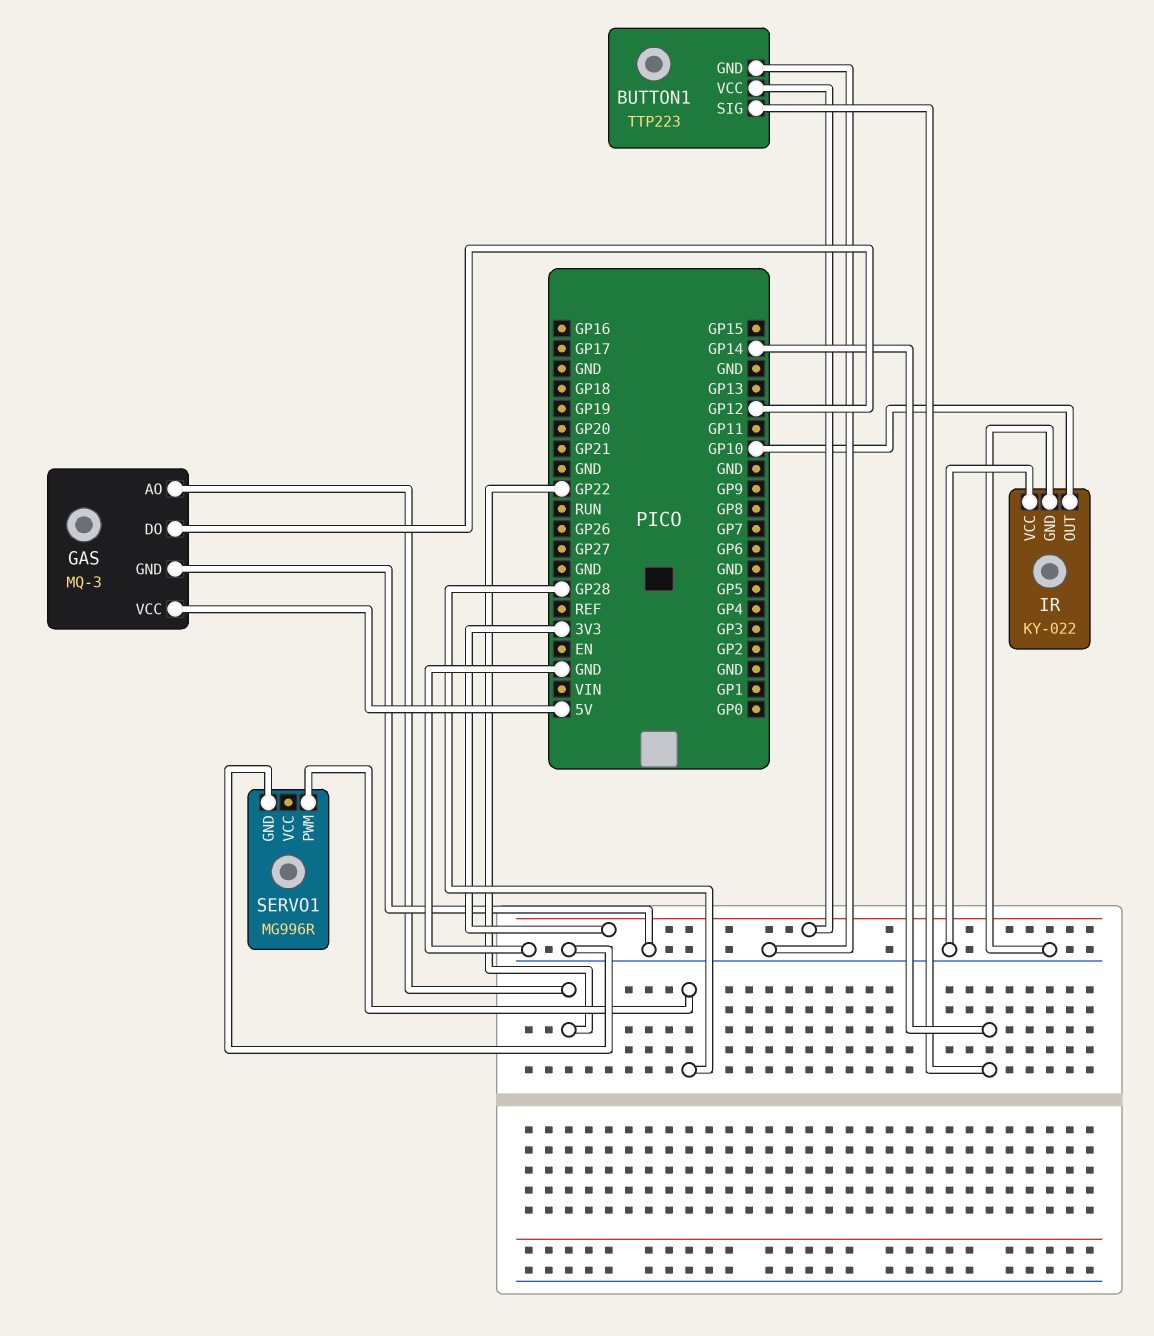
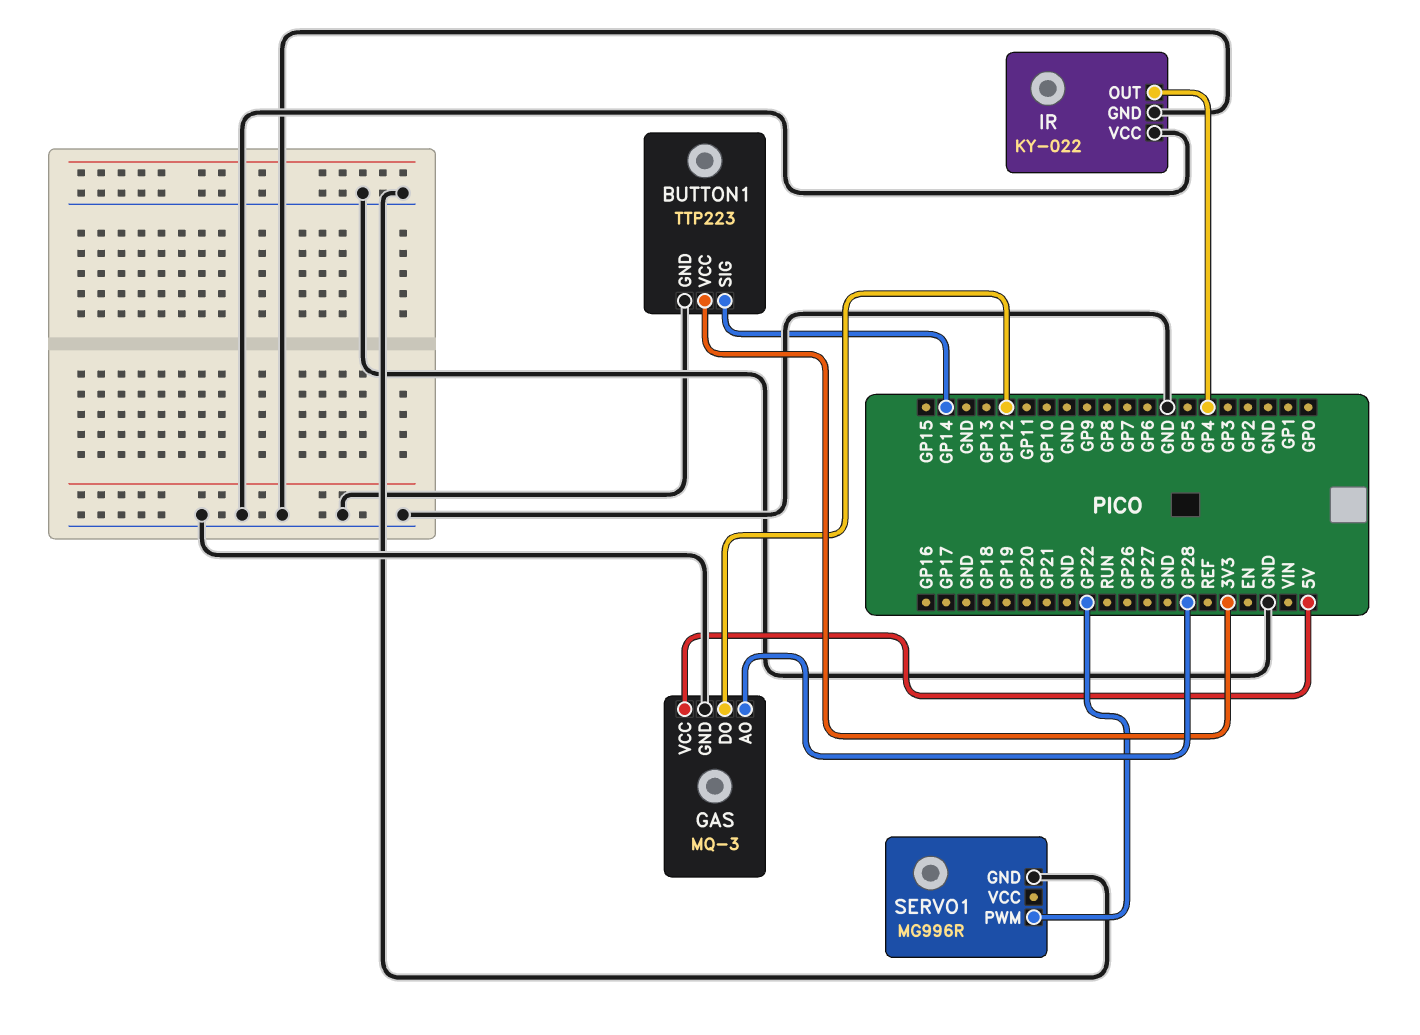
GAS pin AO: GP22 -> GP28
IR pin OUT: GP10 -> GP4
SERVO1 pin PWM: GP28 -> GP22

